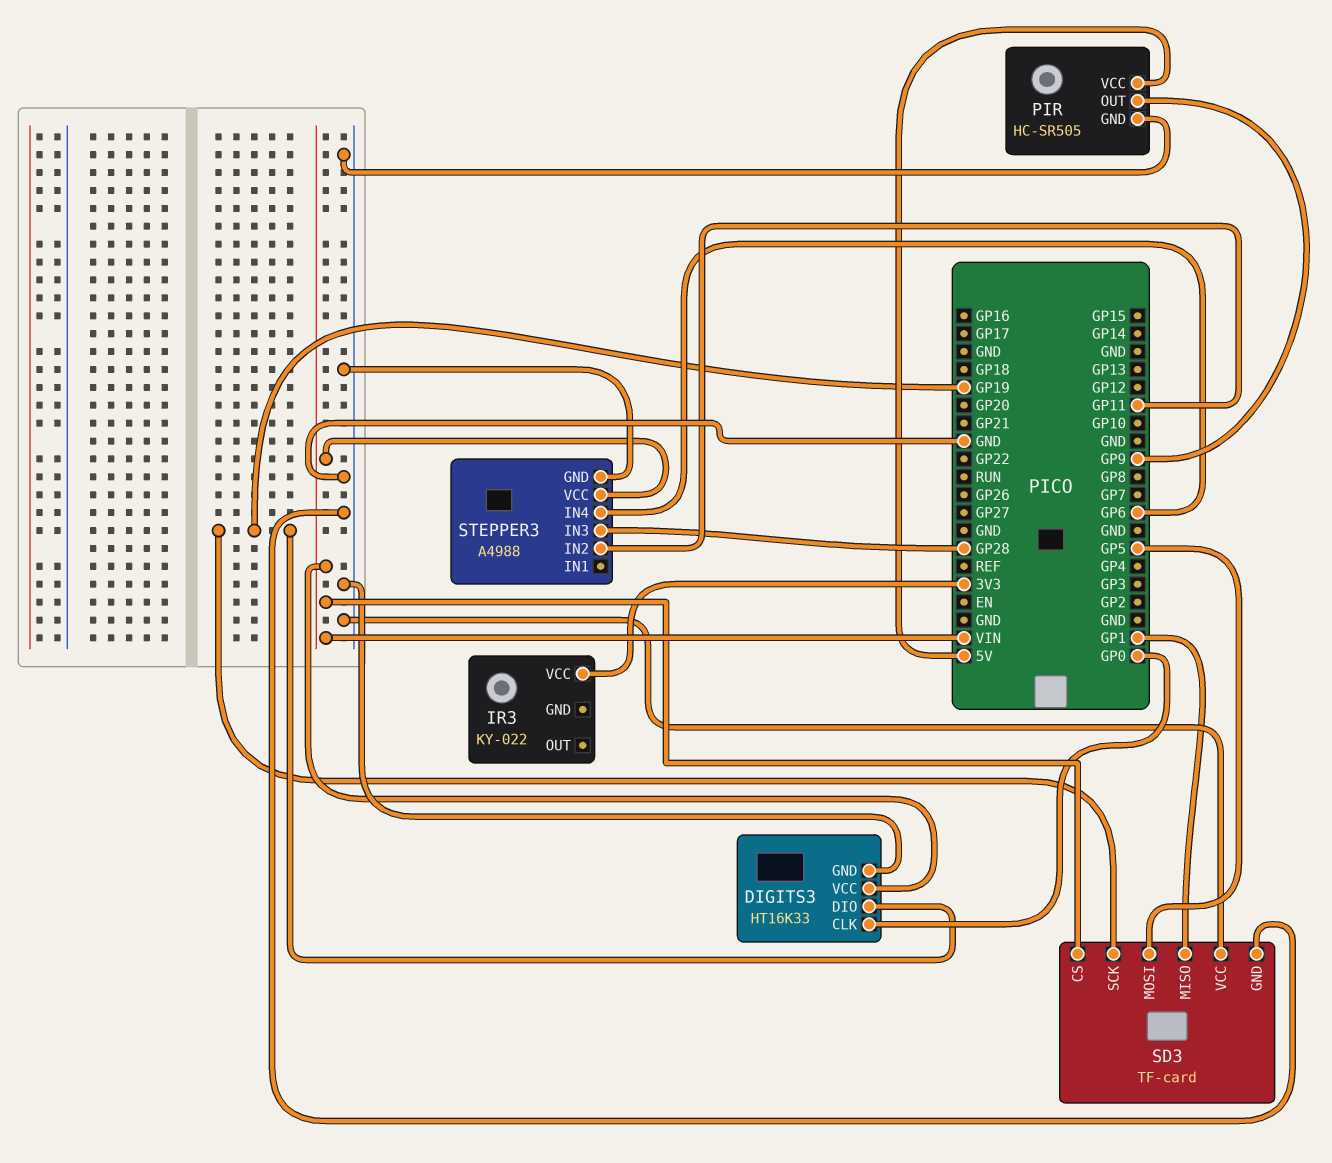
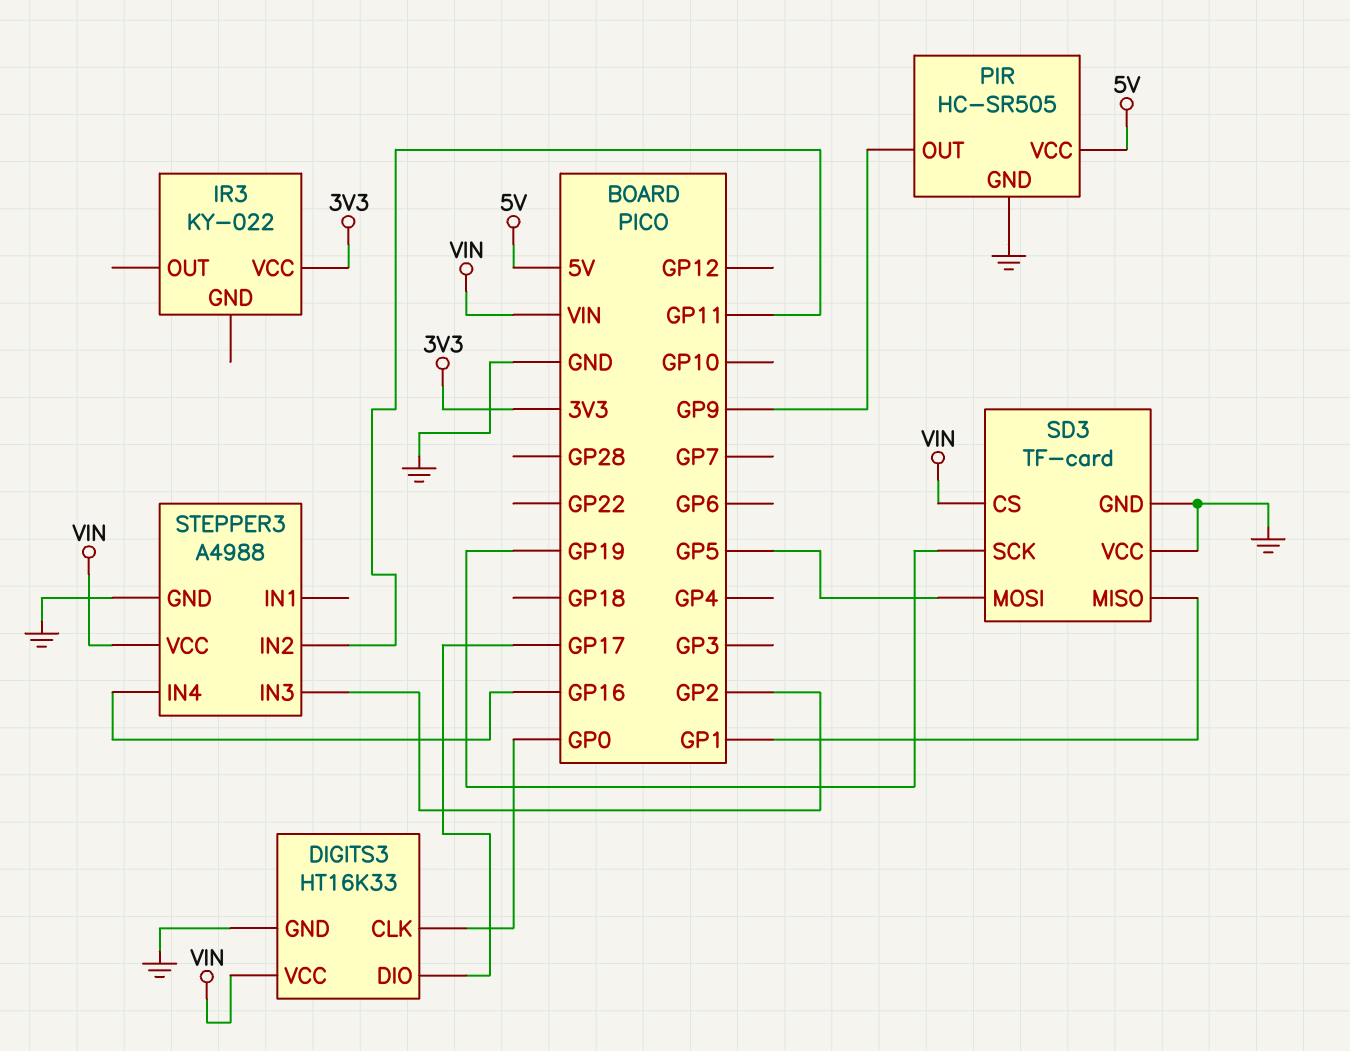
DIGITS3 pin DIO: GP19 -> GP17
STEPPER3 pin IN3: GP28 -> GP2
STEPPER3 pin IN4: GP6 -> GP16

